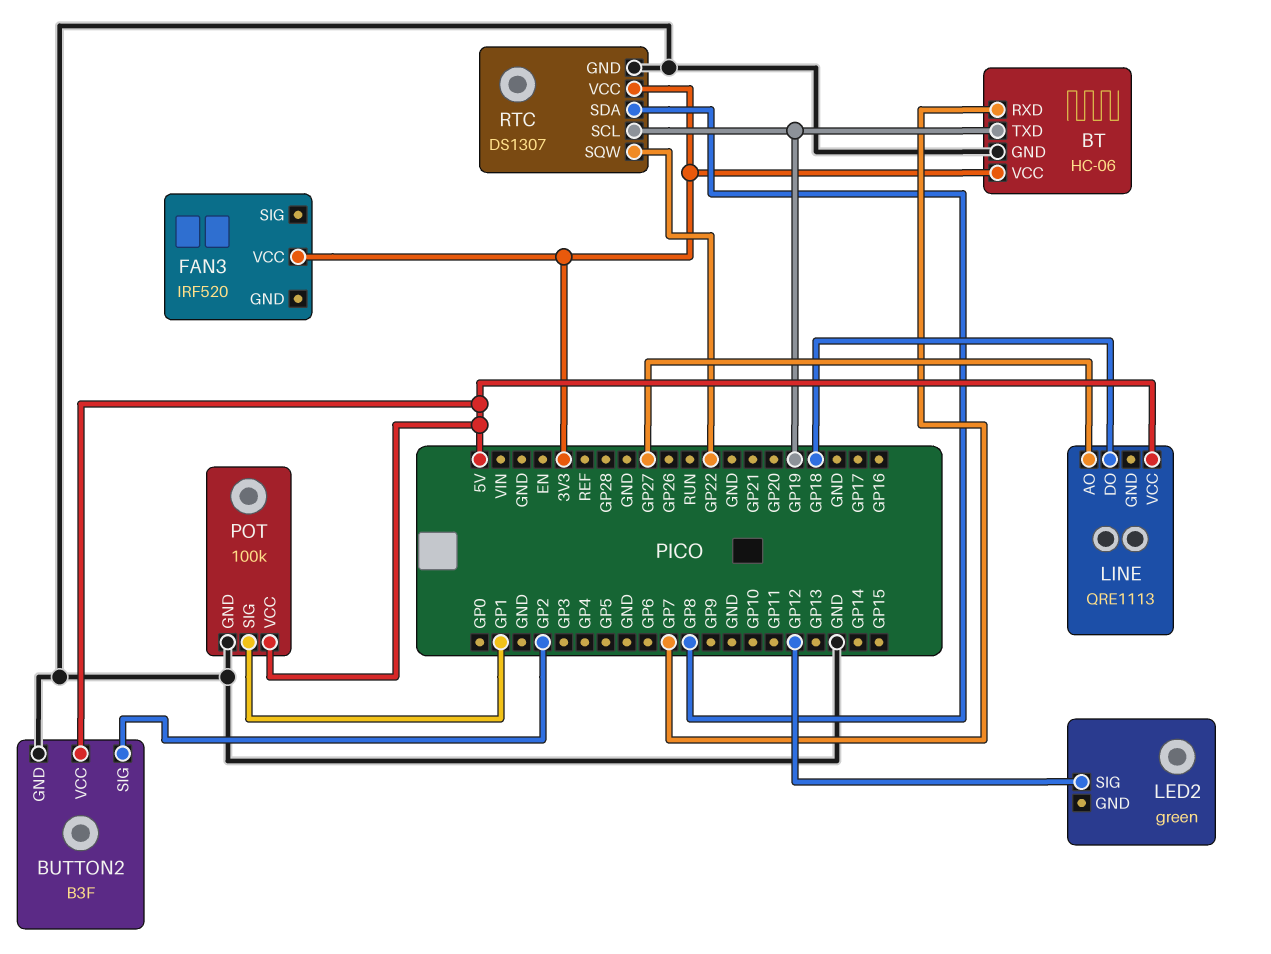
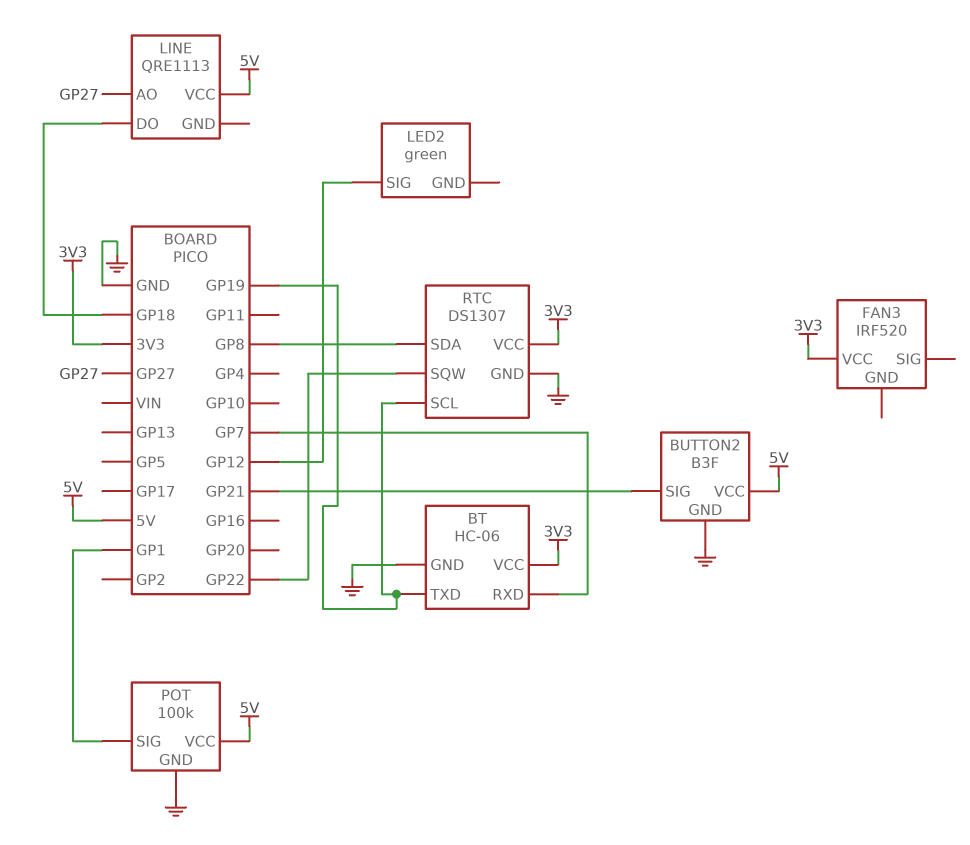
BUTTON2 pin SIG: GP2 -> GP21

